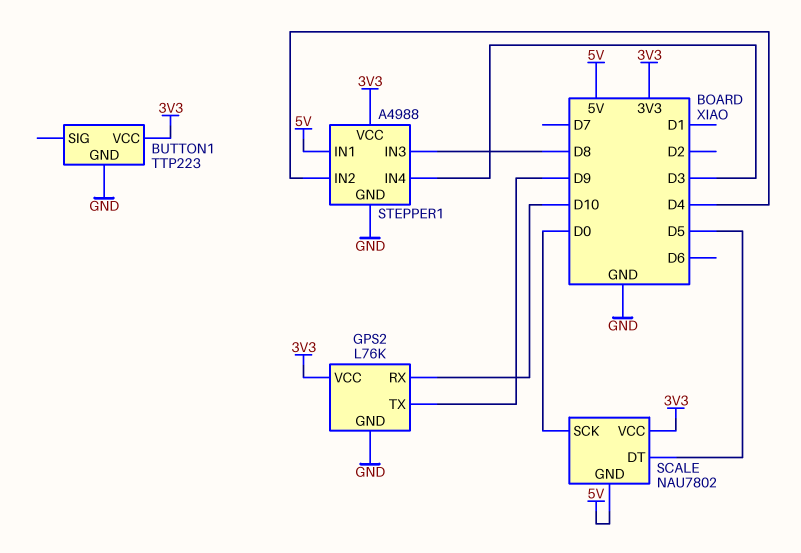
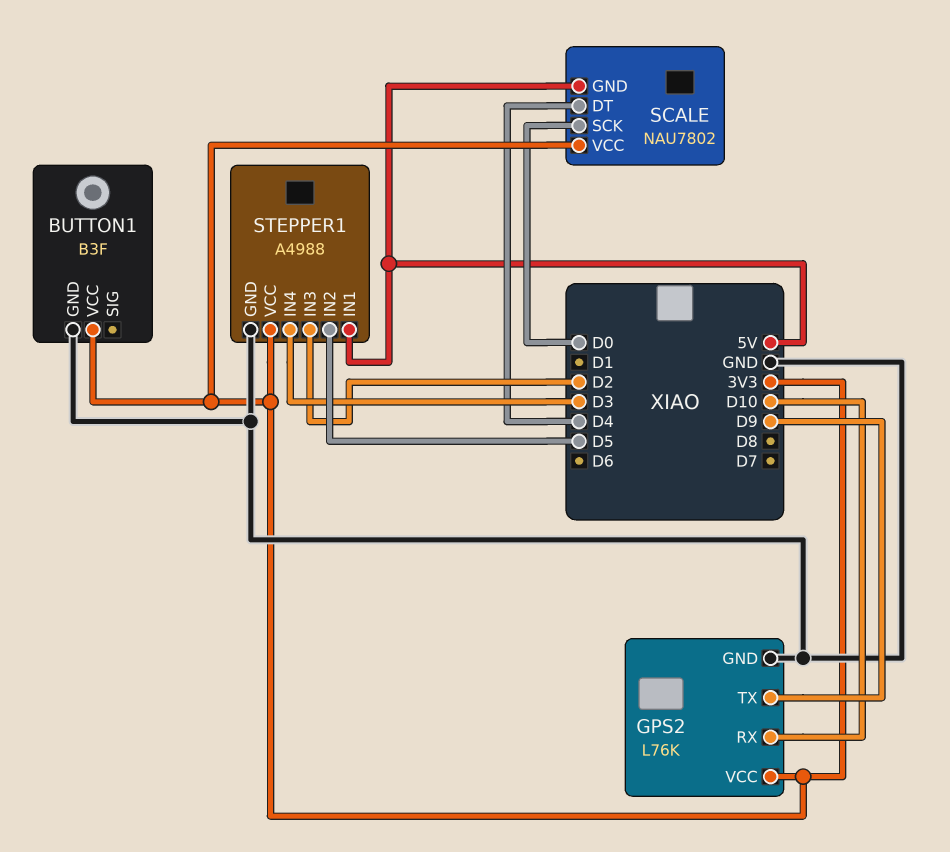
BUTTON1: TTP223 -> B3F
SCALE pin DT: D5 -> D4
STEPPER1 pin IN2: D4 -> D5
STEPPER1 pin IN3: D8 -> D2

